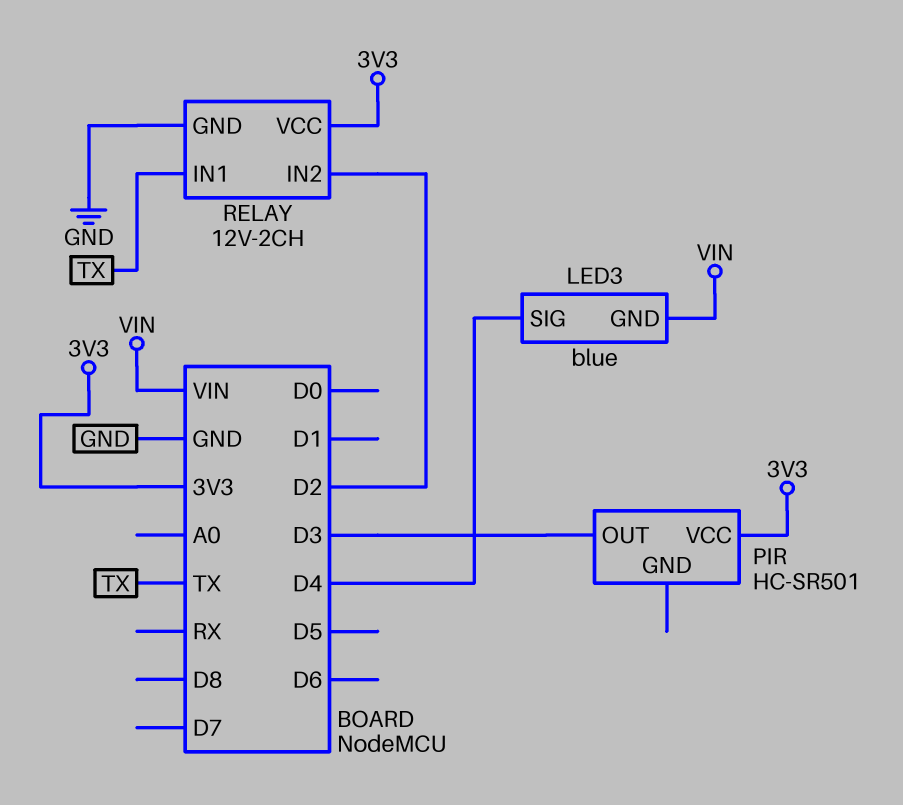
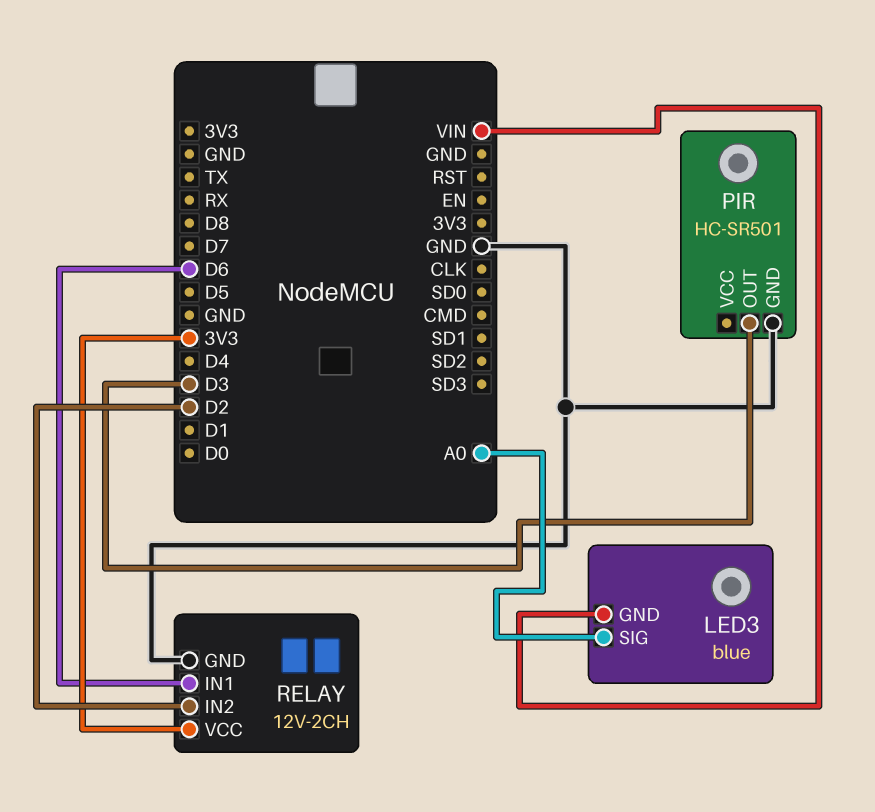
LED3 pin SIG: D4 -> A0
PIR pin GND: none -> GND
PIR pin VCC: 3V3 -> none
RELAY pin IN1: TX -> D6

